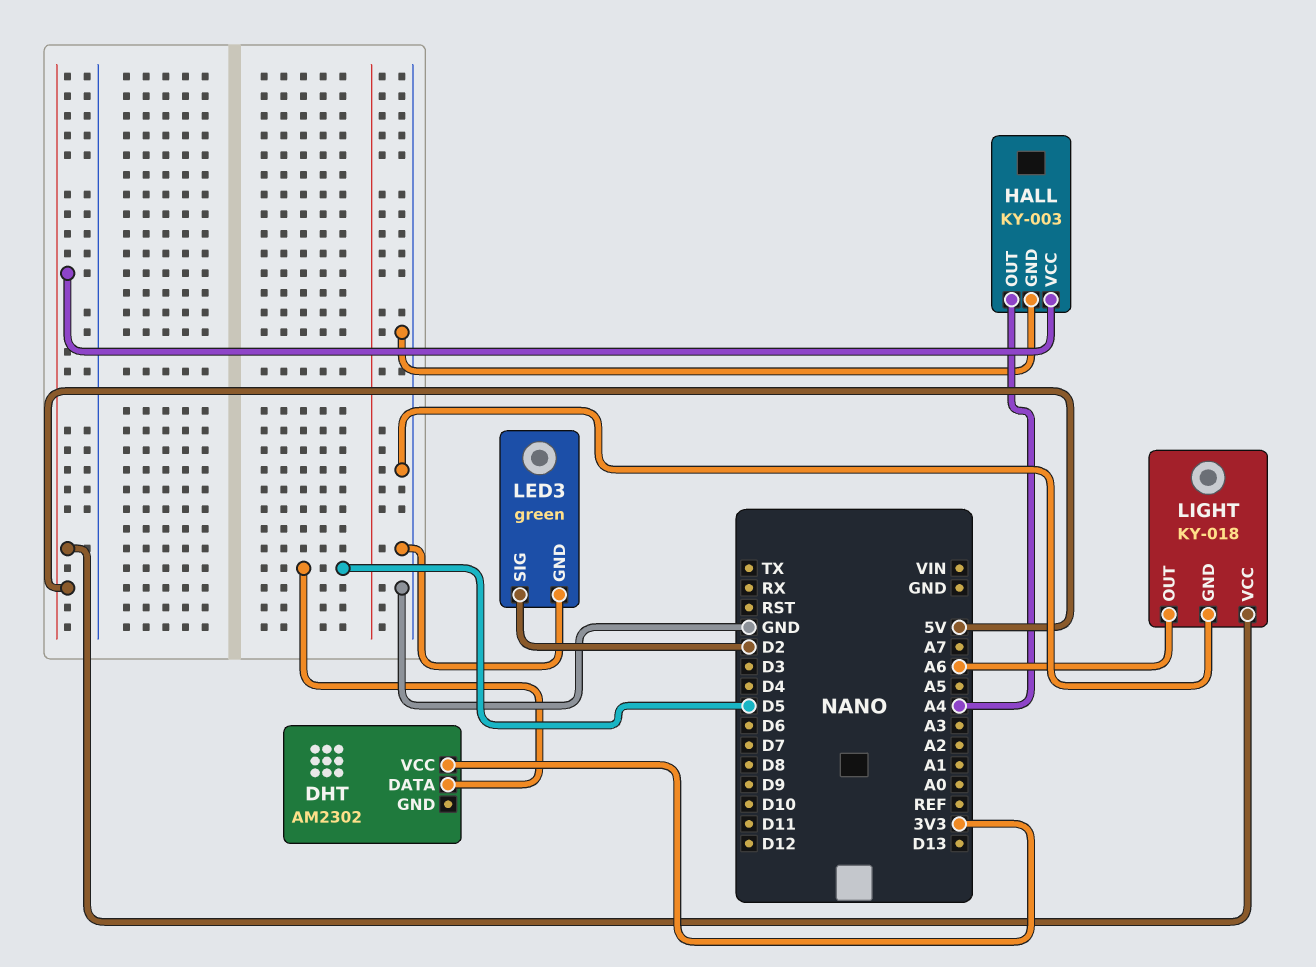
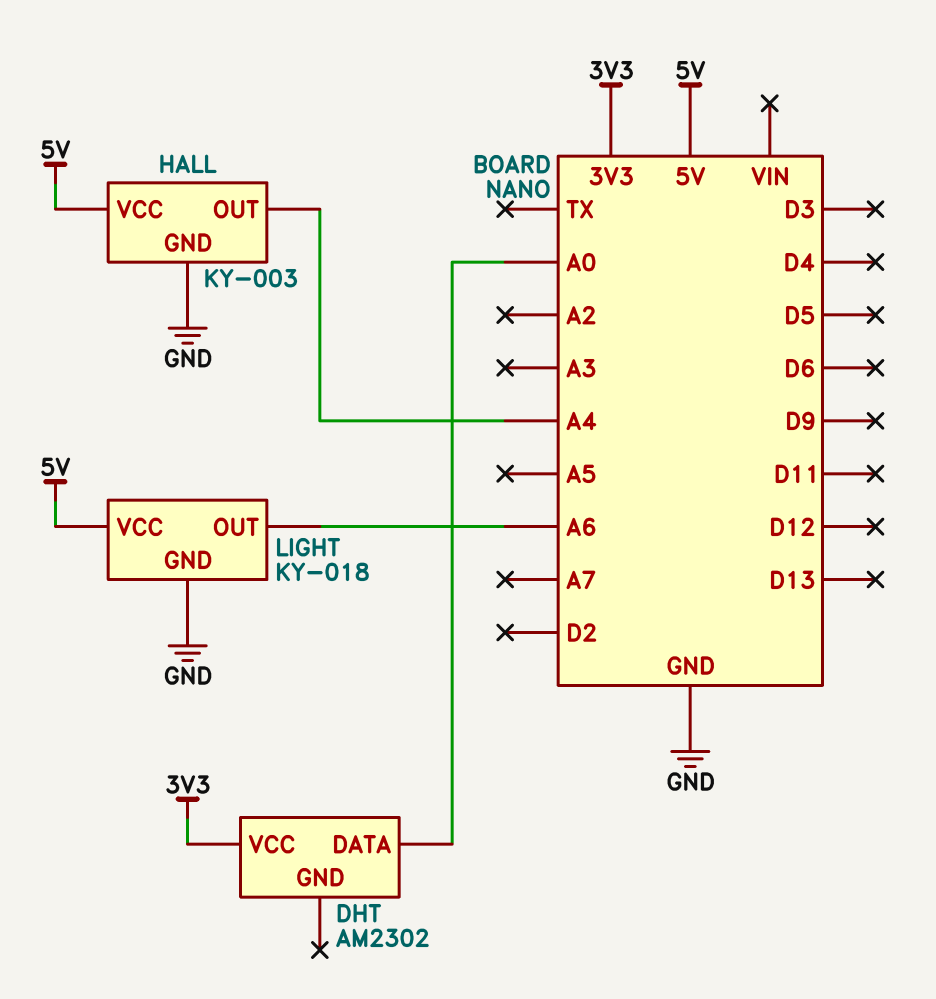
DHT pin DATA: D5 -> A0
LED3: green -> none
LED3 pin GND: GND -> none
LED3 pin SIG: D2 -> none

